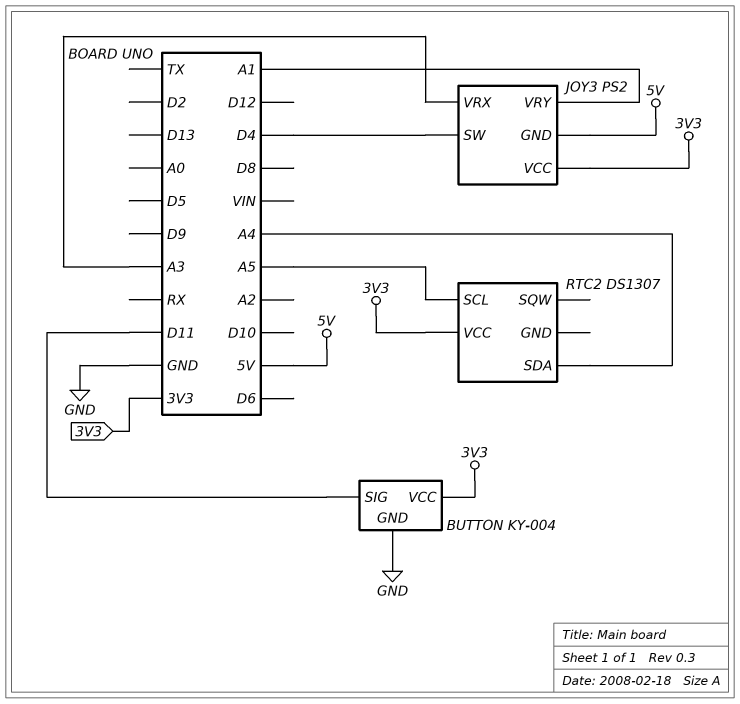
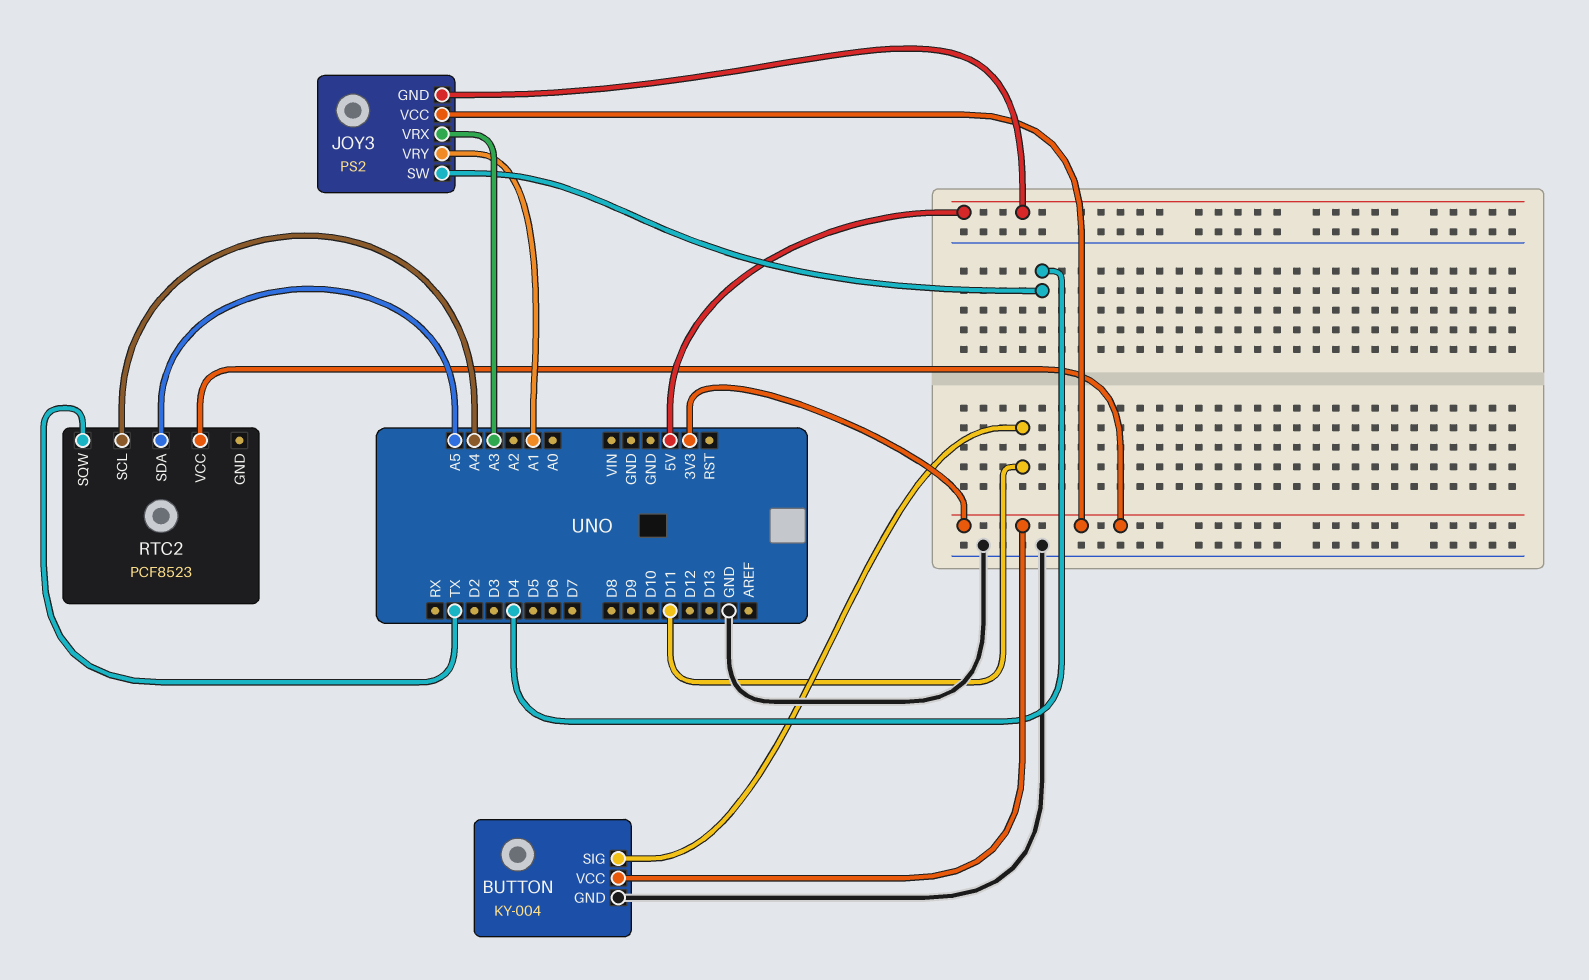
RTC2: DS1307 -> PCF8523
RTC2 pin SCL: A5 -> A4
RTC2 pin SDA: A4 -> A5
RTC2 pin SQW: none -> TX

